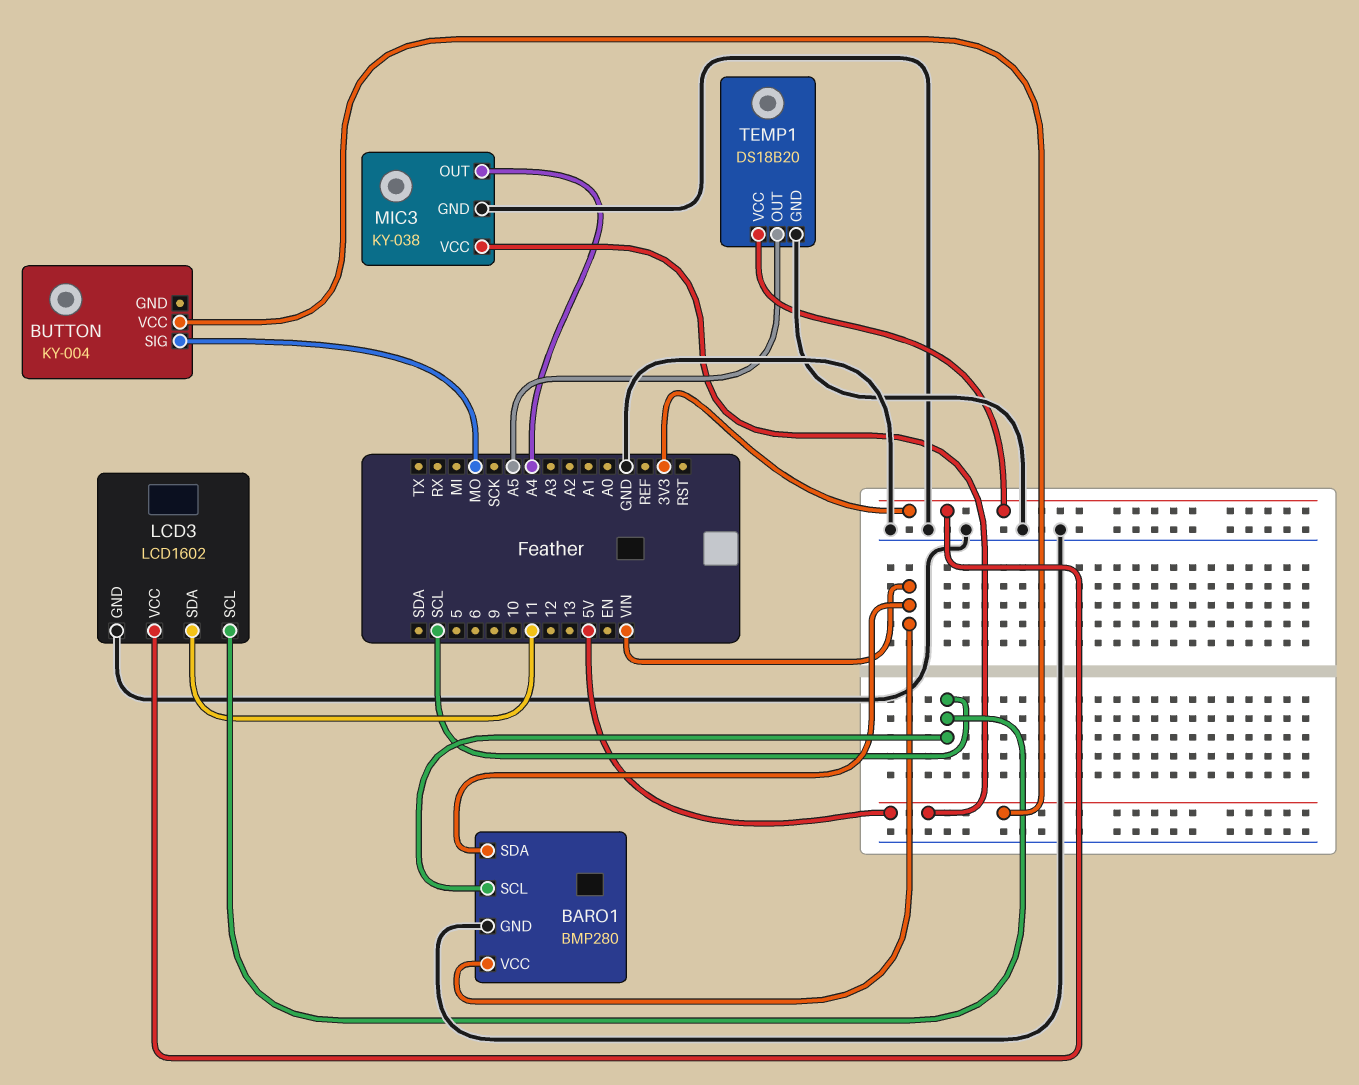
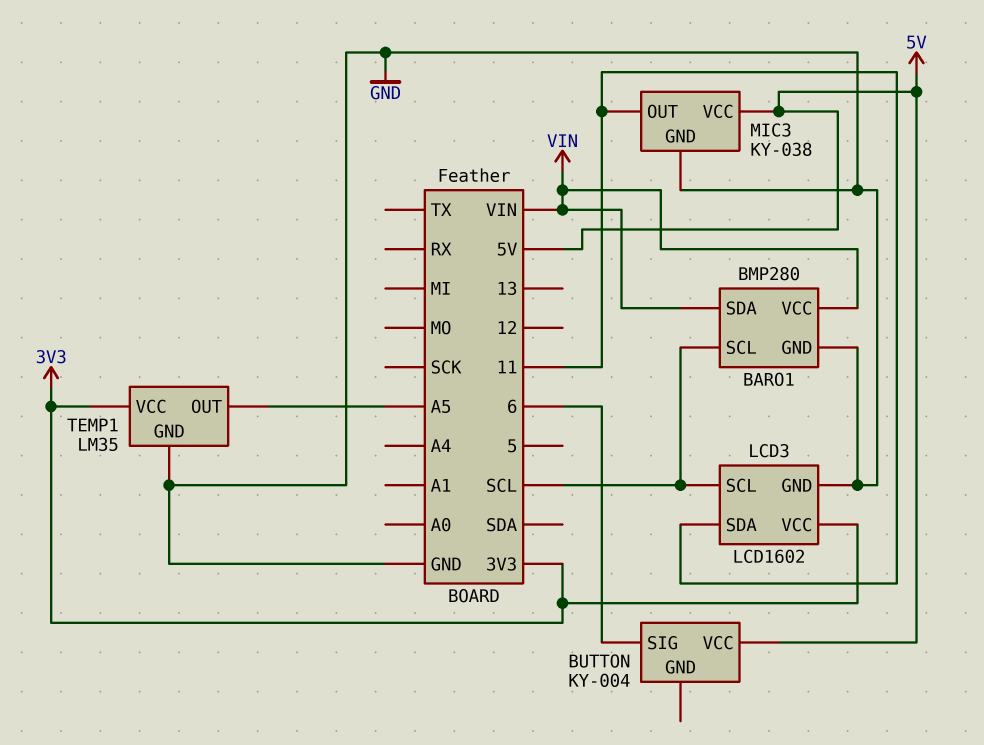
BUTTON pin SIG: MO -> 6
MIC3 pin OUT: A4 -> 11
TEMP1: DS18B20 -> LM35

